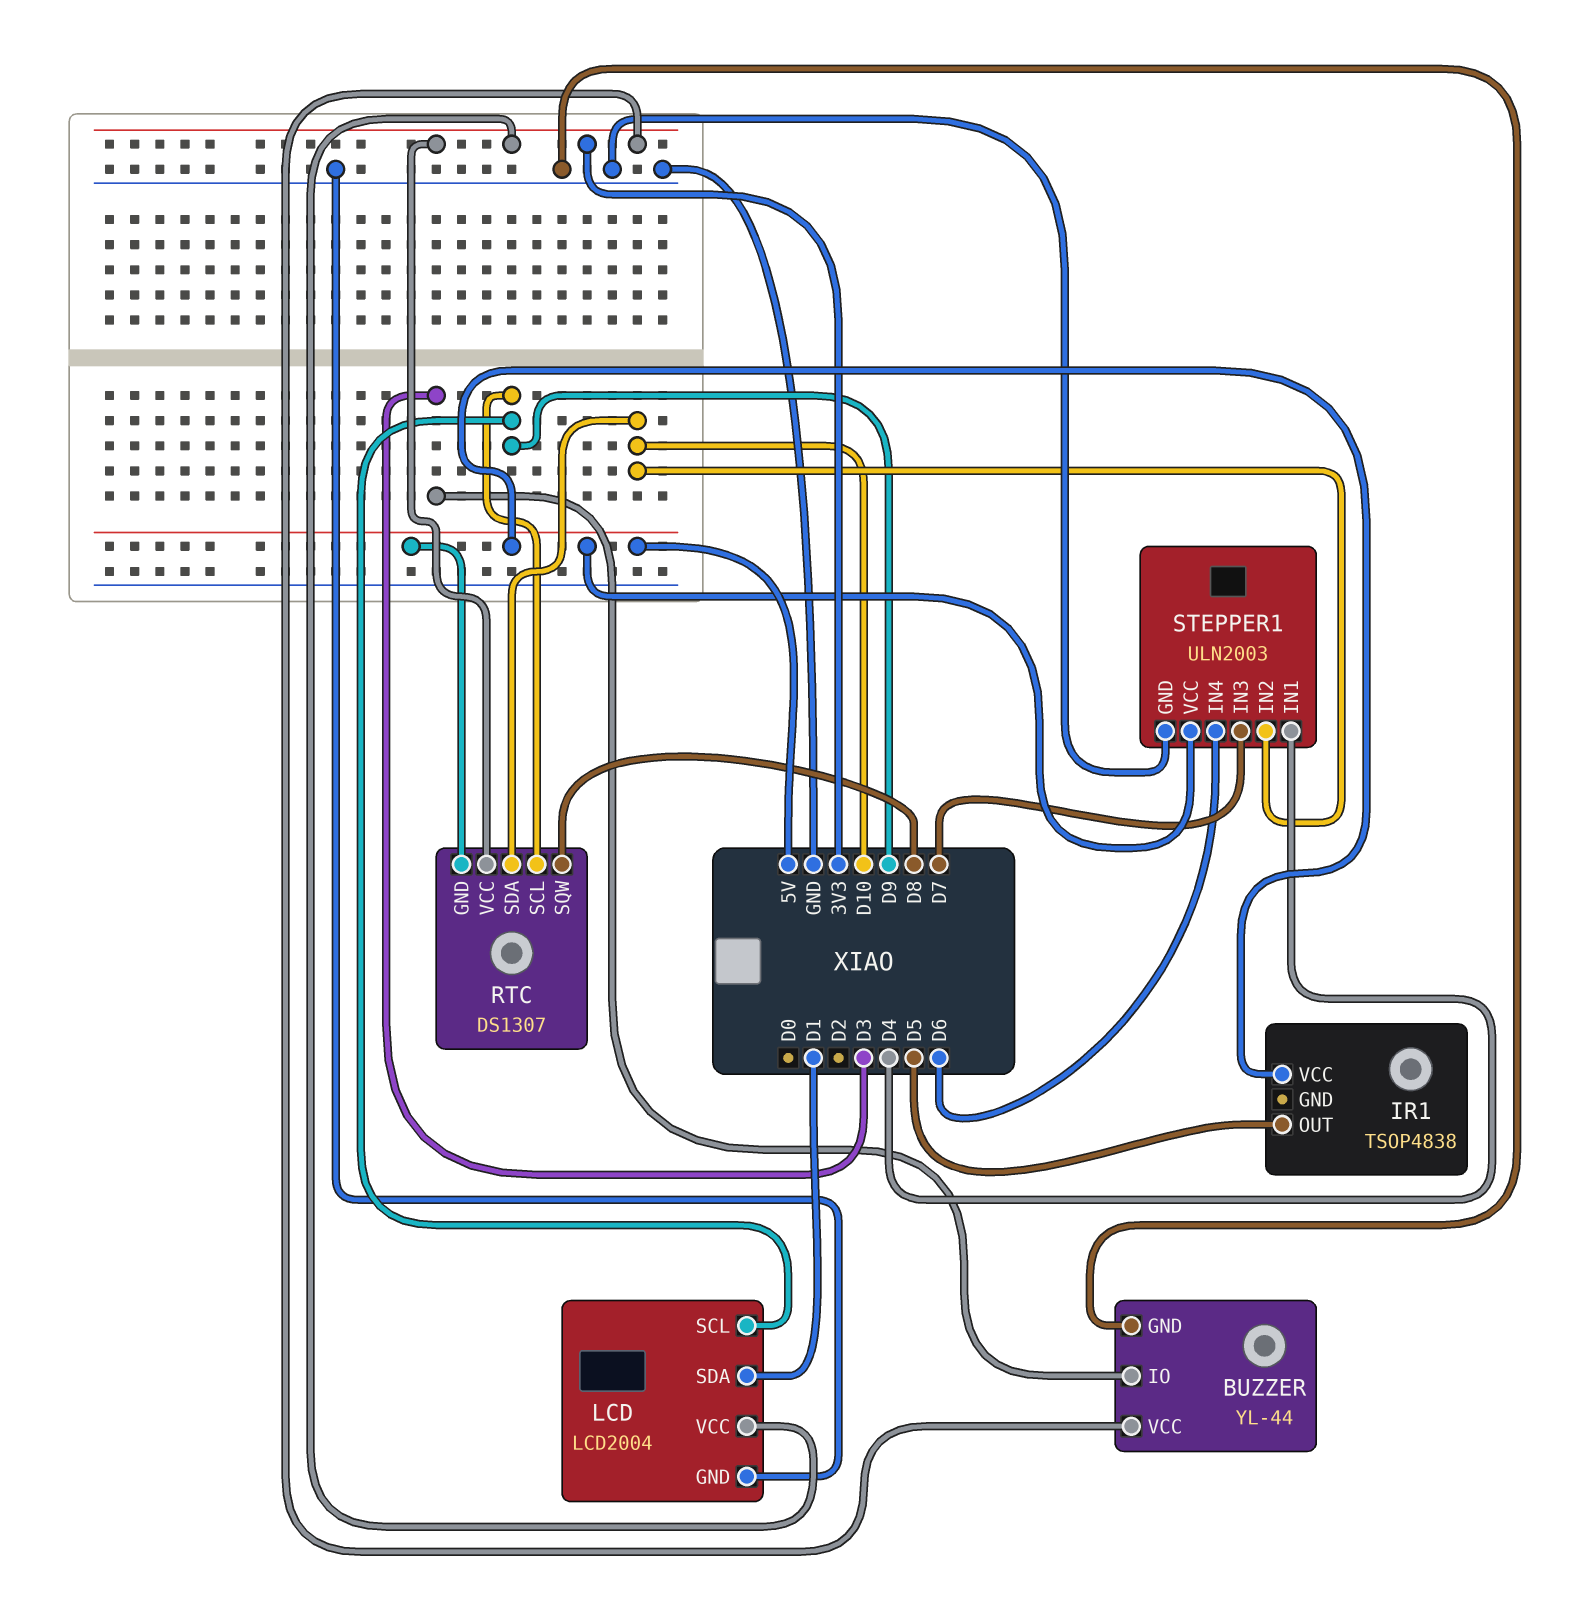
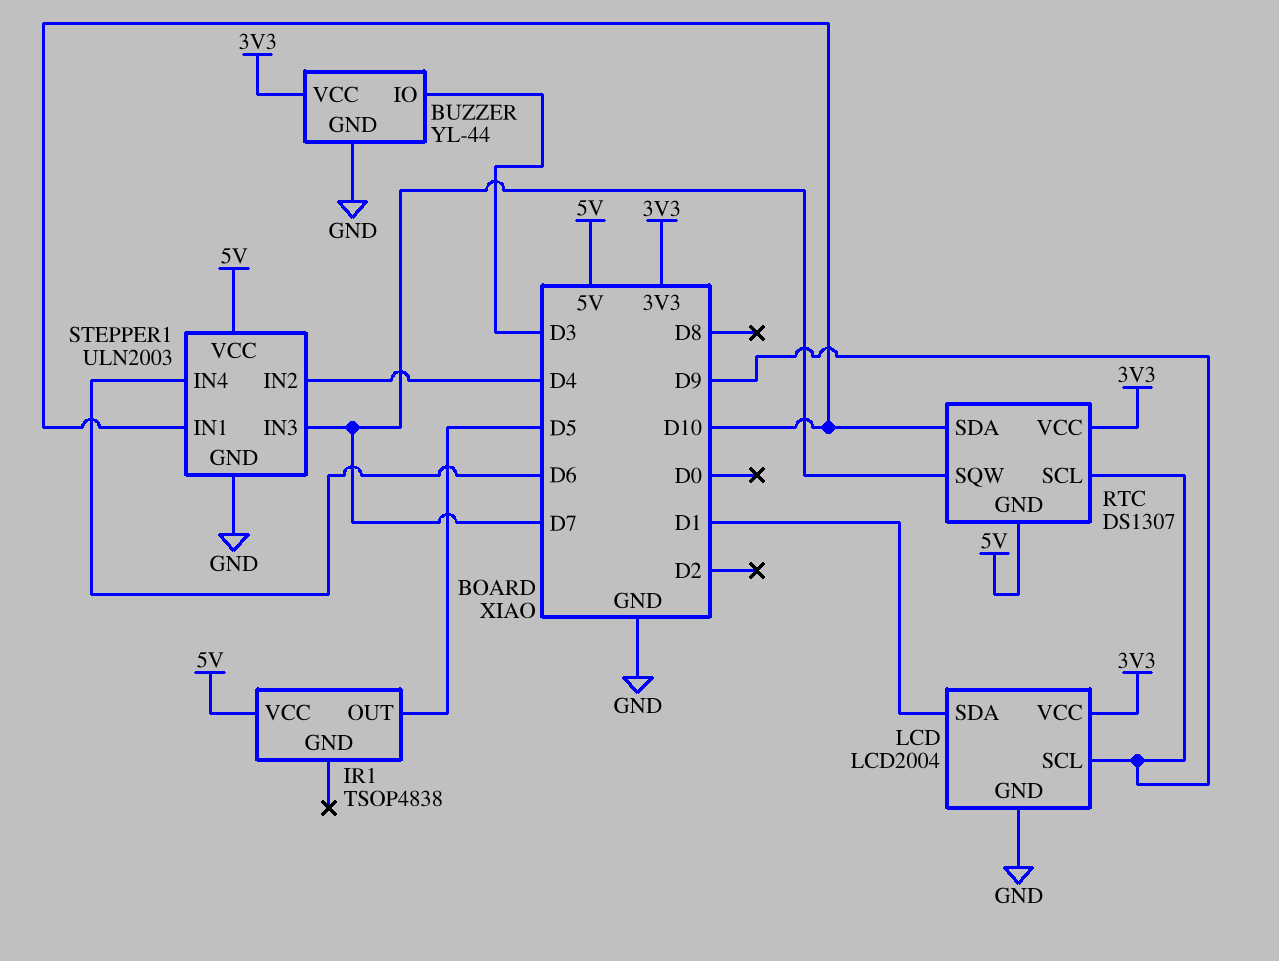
RTC pin SQW: D8 -> D7
STEPPER1 pin IN1: D4 -> D10
STEPPER1 pin IN2: D10 -> D4

